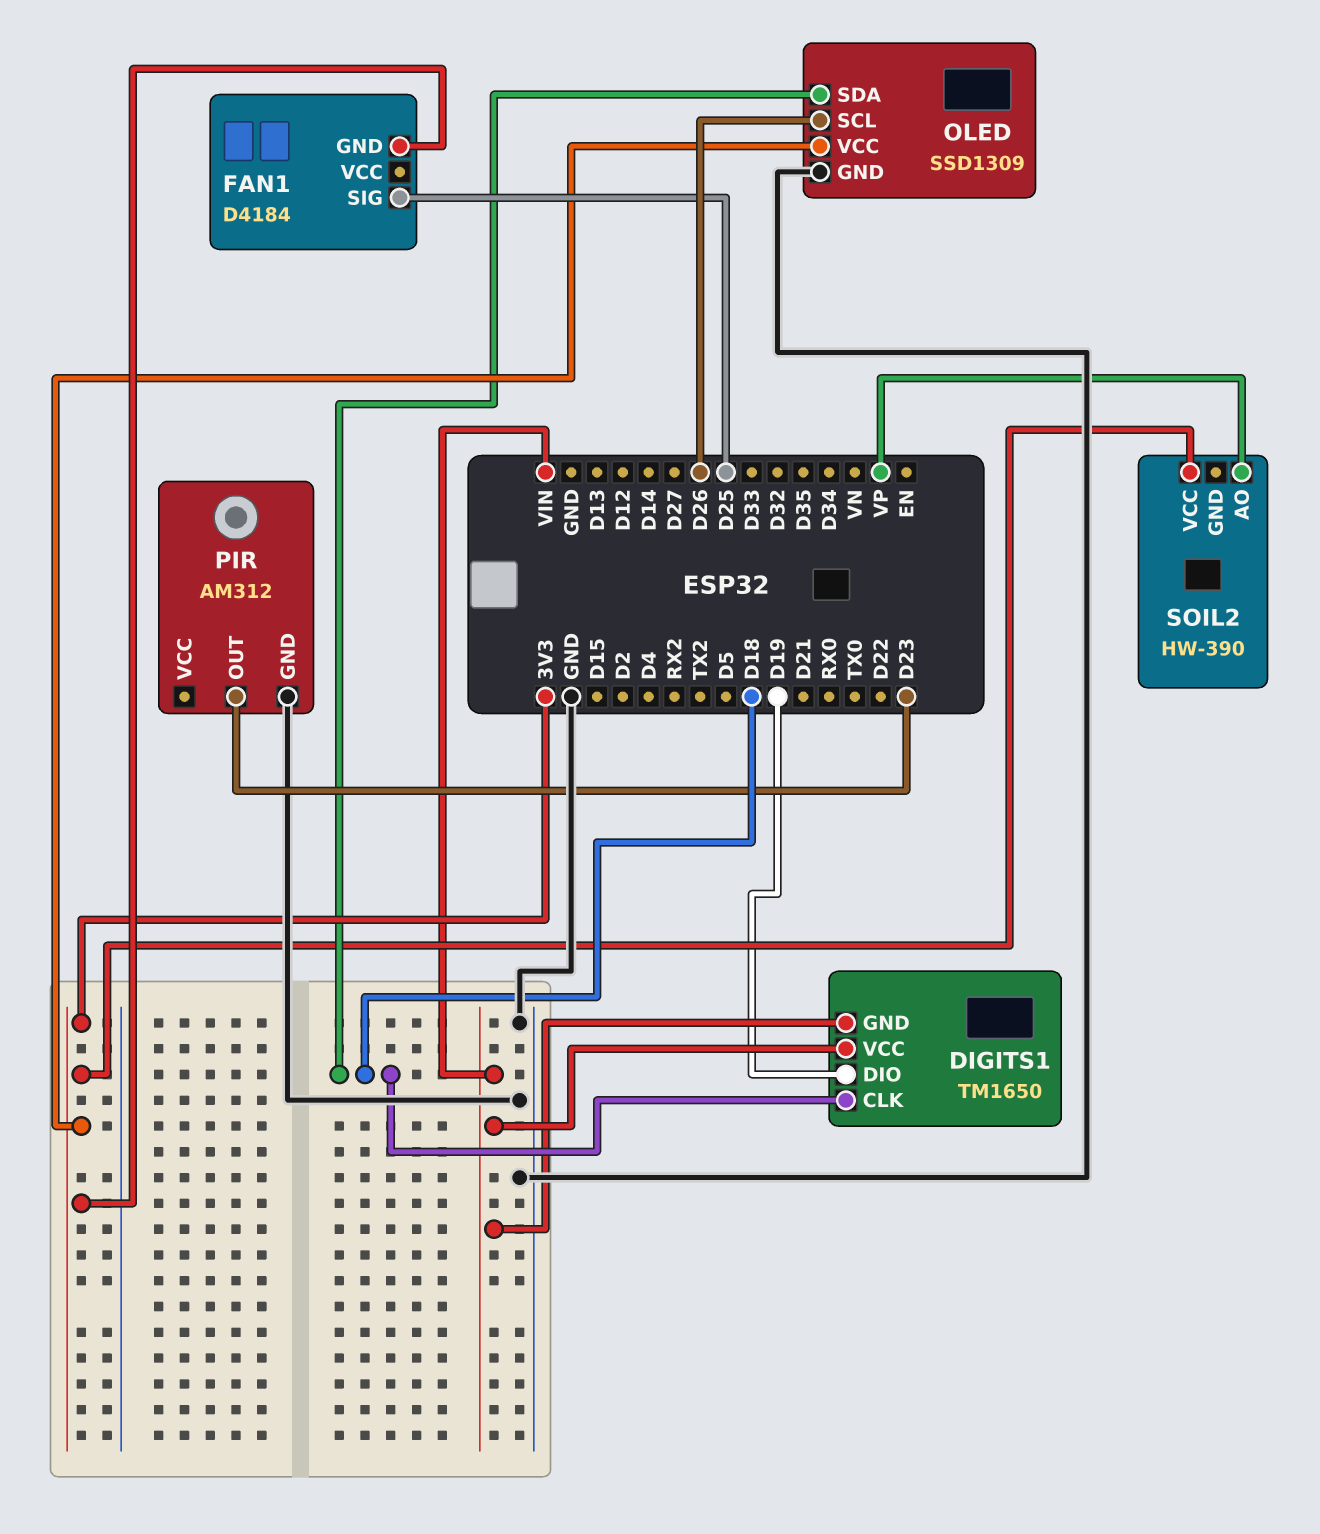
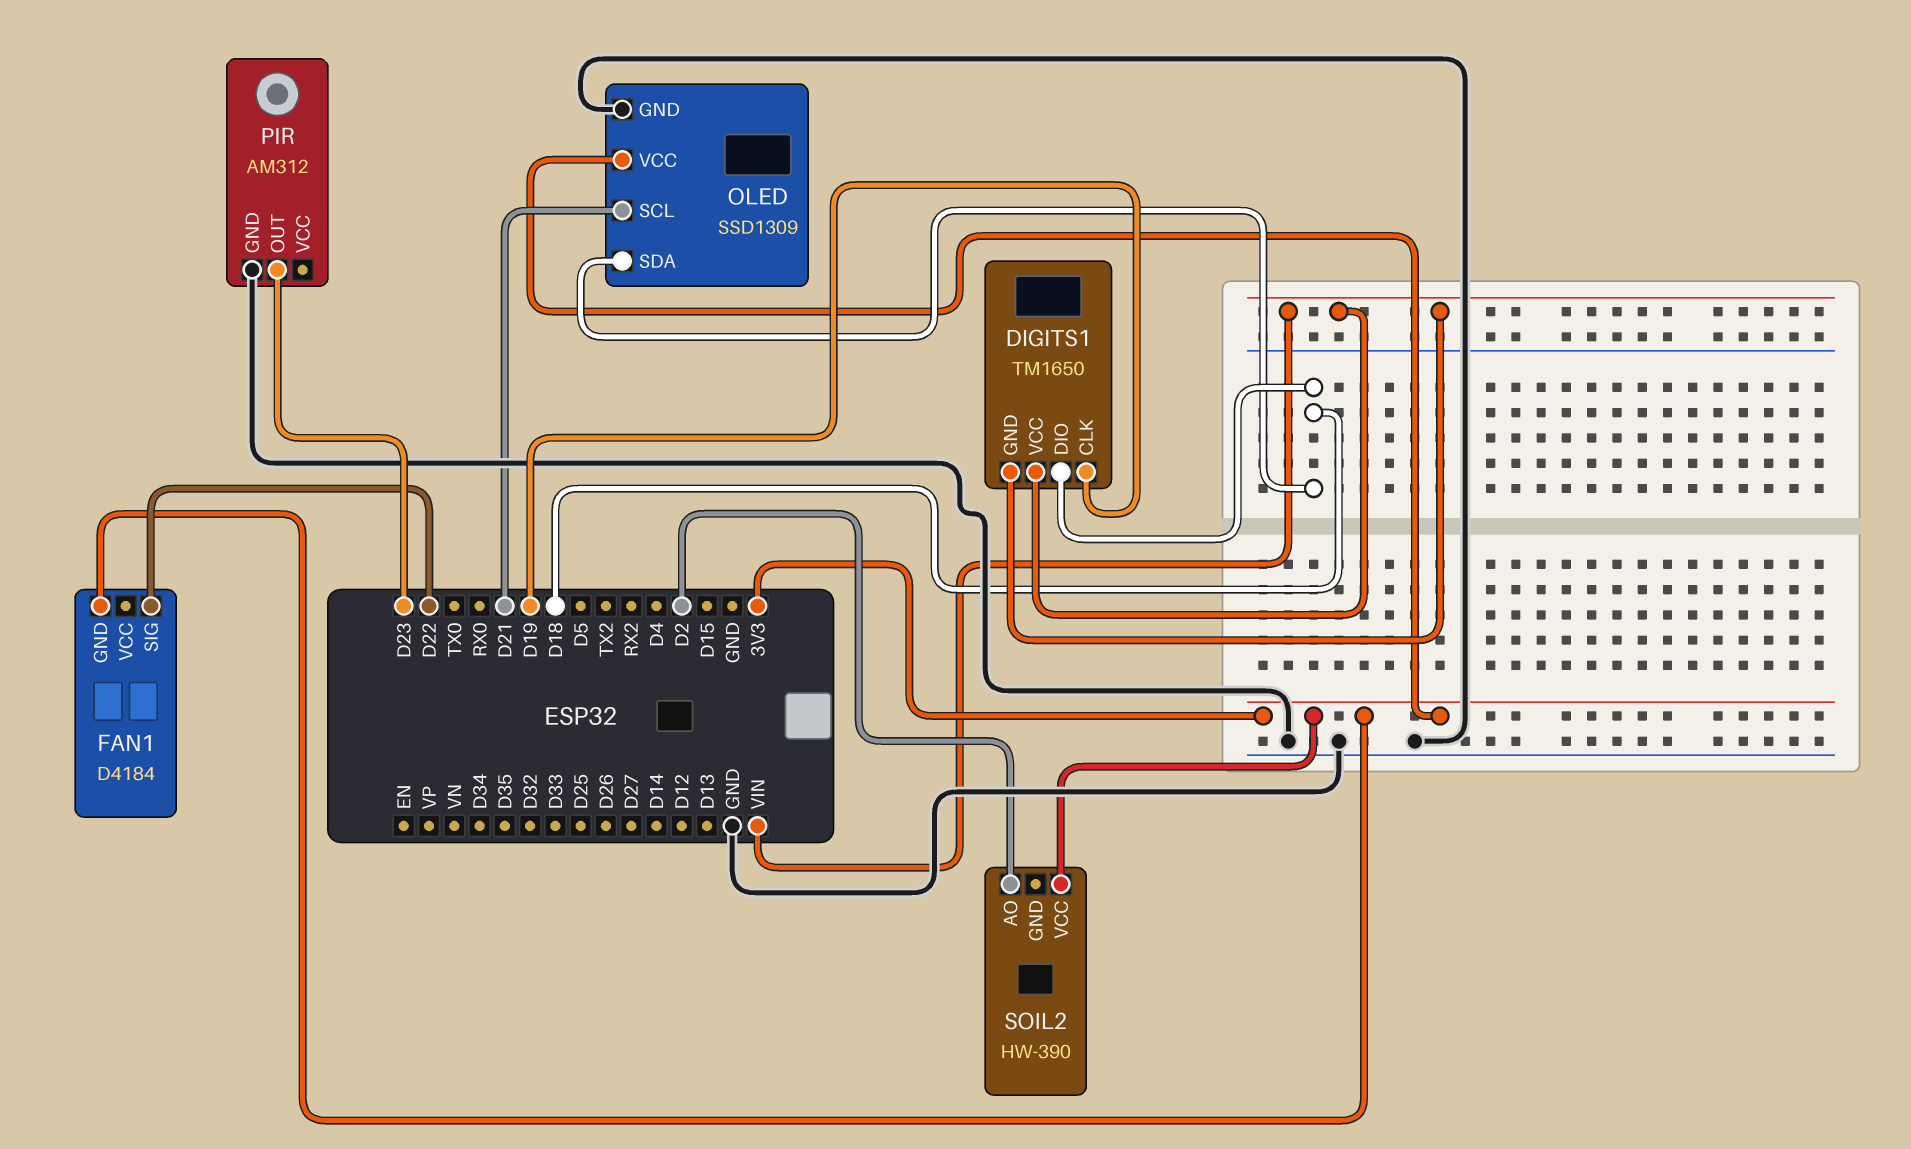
DIGITS1 pin CLK: D18 -> D19
DIGITS1 pin DIO: D19 -> D18
FAN1 pin SIG: D25 -> D22
OLED pin SCL: D26 -> D21
SOIL2 pin AO: VP -> D2

